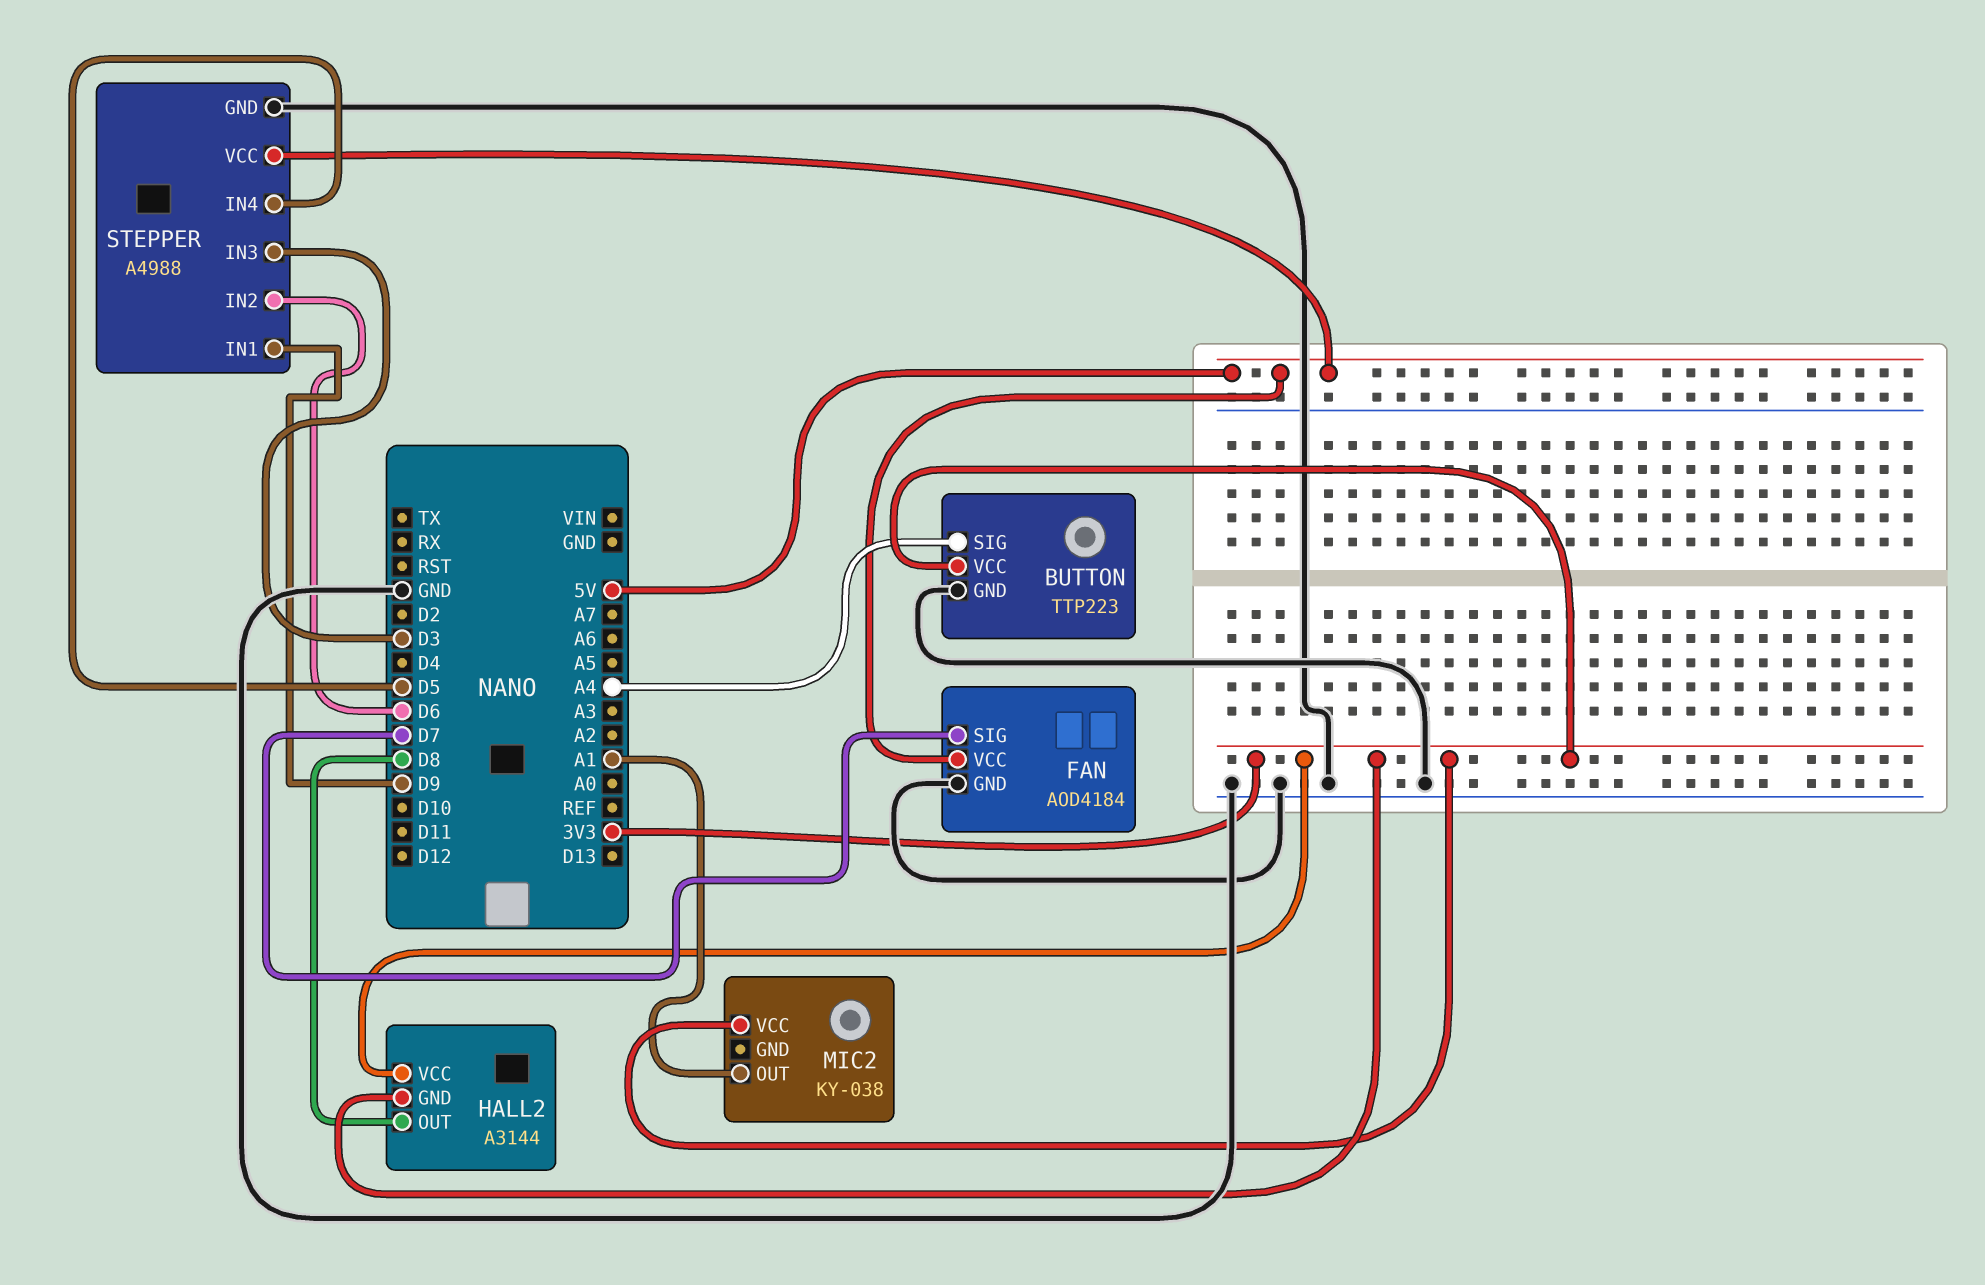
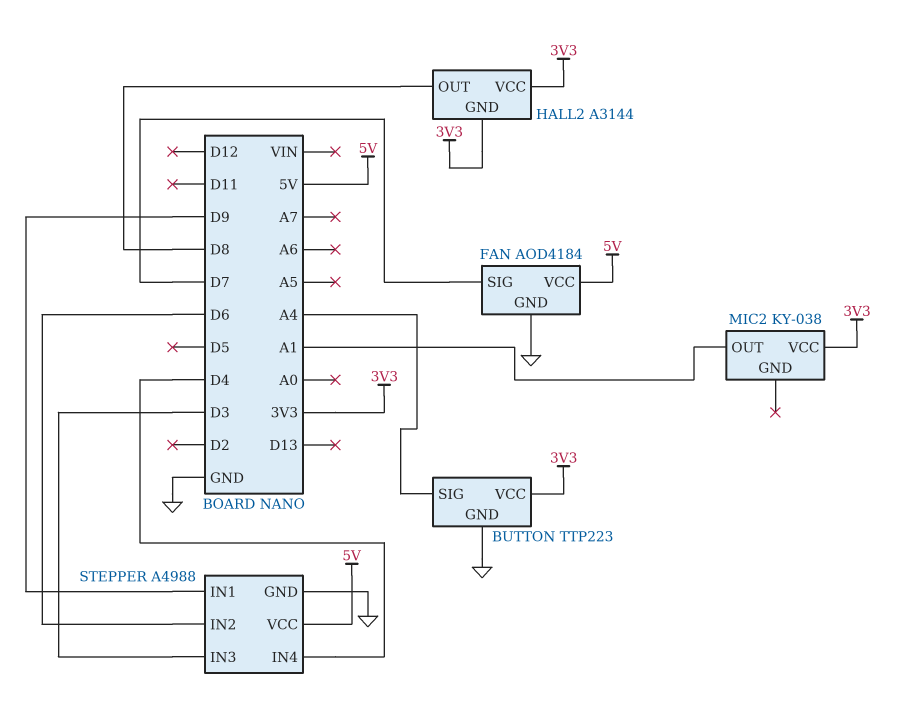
STEPPER pin IN4: D5 -> D4

